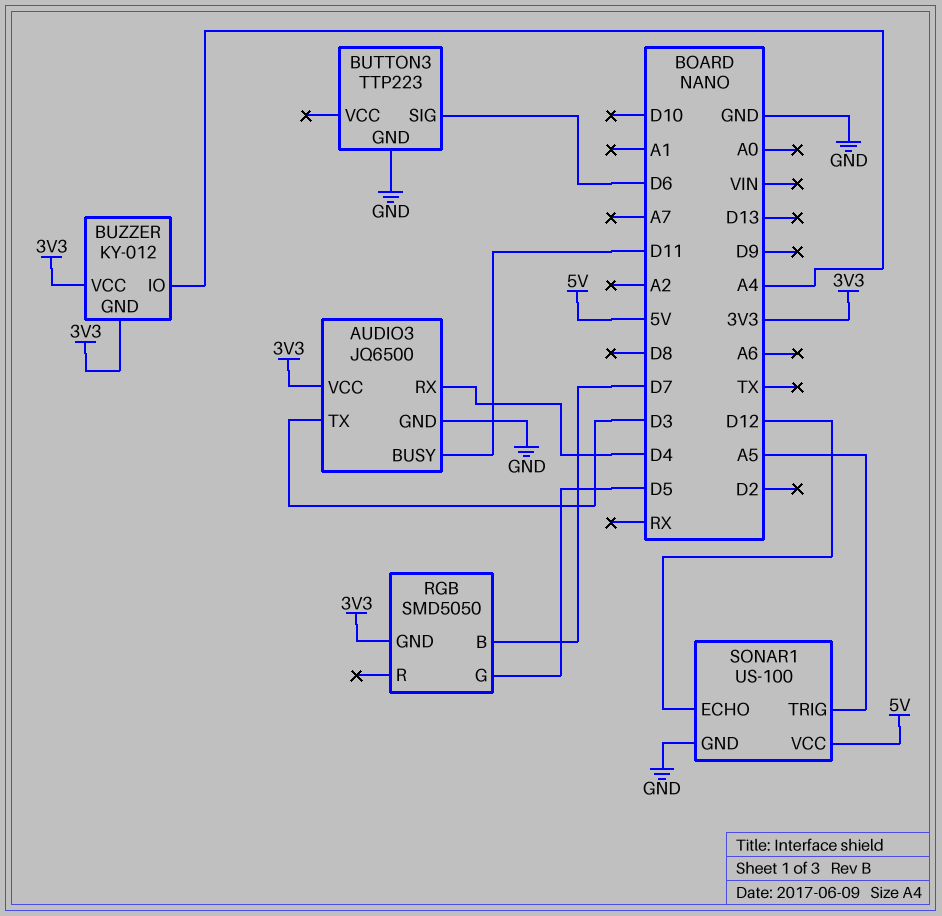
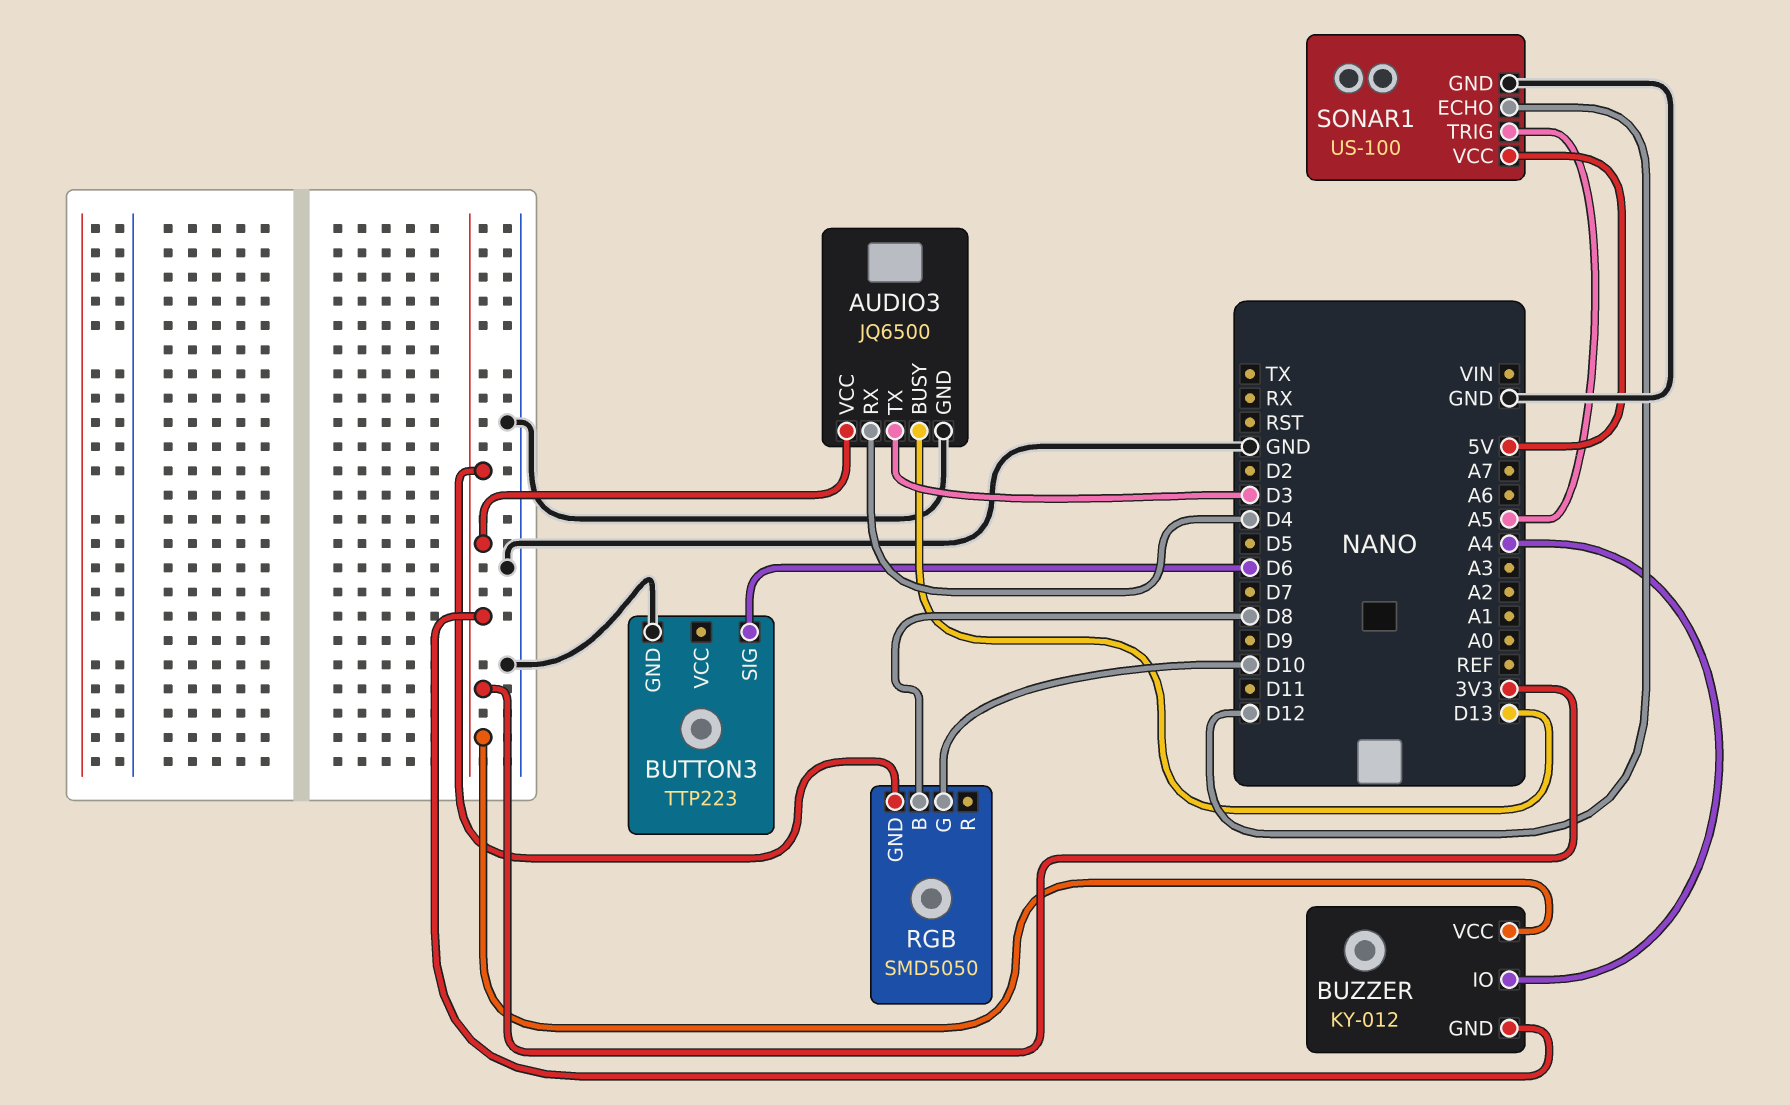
AUDIO3 pin BUSY: D11 -> D13
RGB pin B: D7 -> D8
RGB pin G: D5 -> D10

